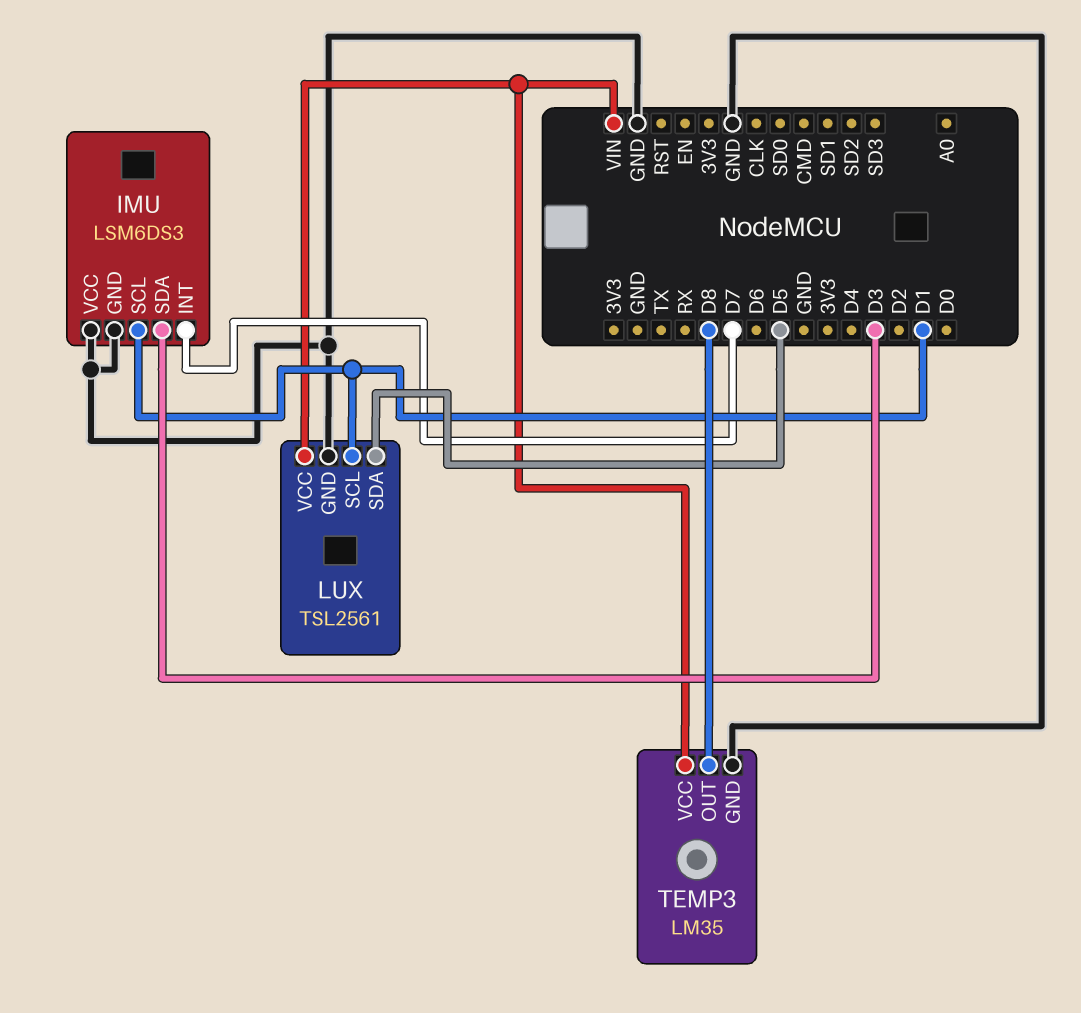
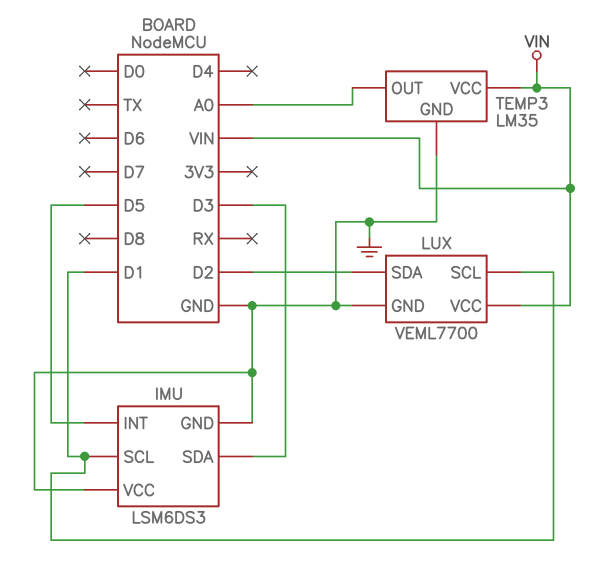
IMU pin INT: D7 -> D5
LUX: TSL2561 -> VEML7700
LUX pin SDA: D5 -> D2
TEMP3 pin OUT: D8 -> A0

